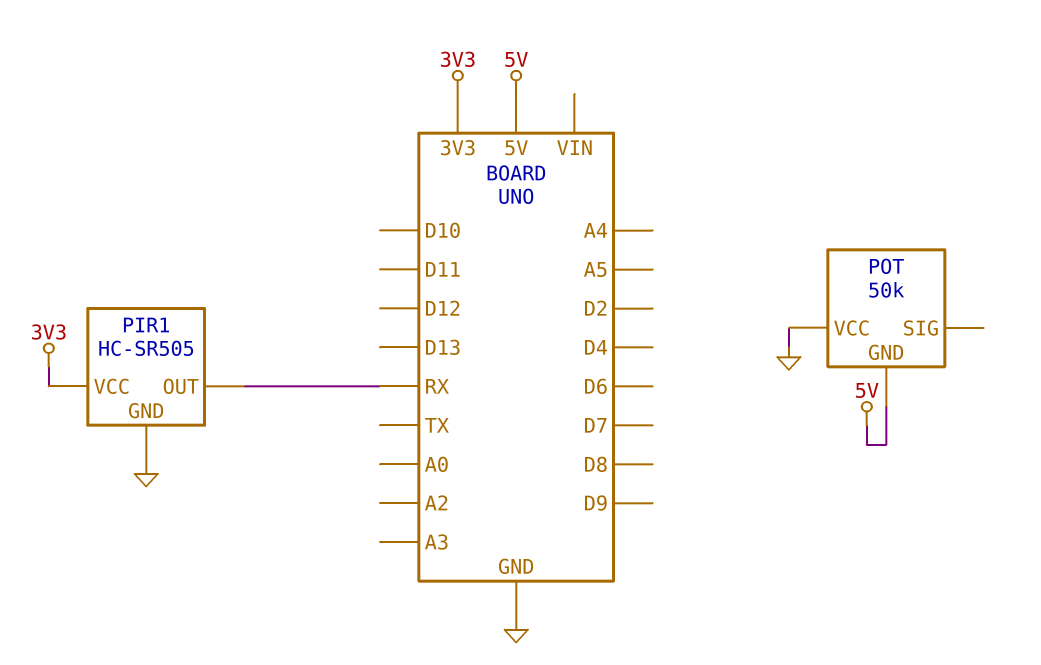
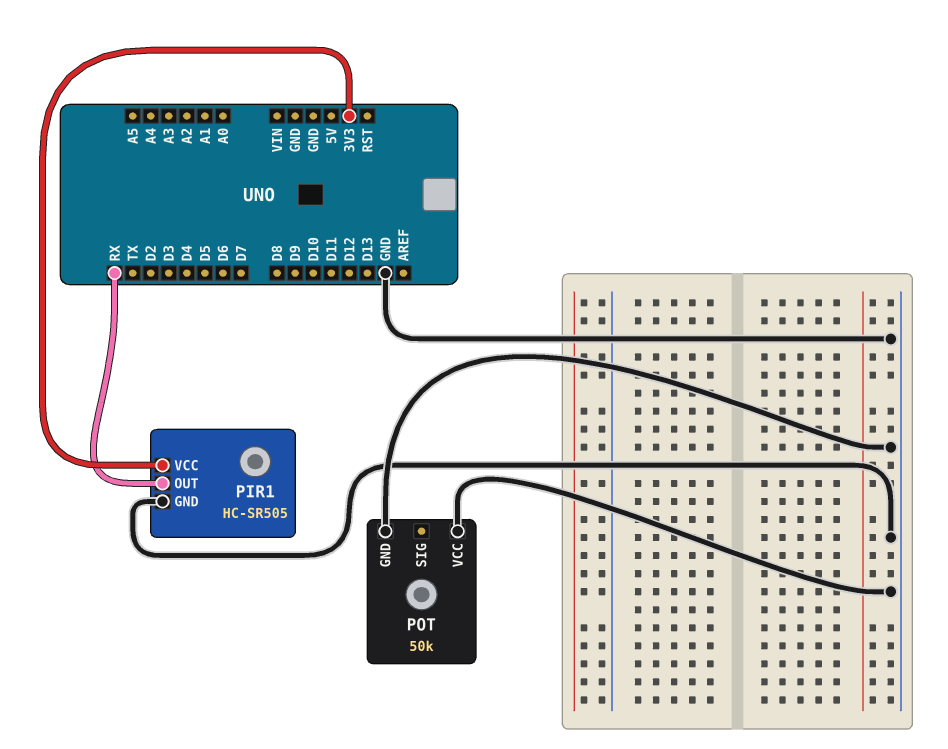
POT pin GND: 5V -> GND

